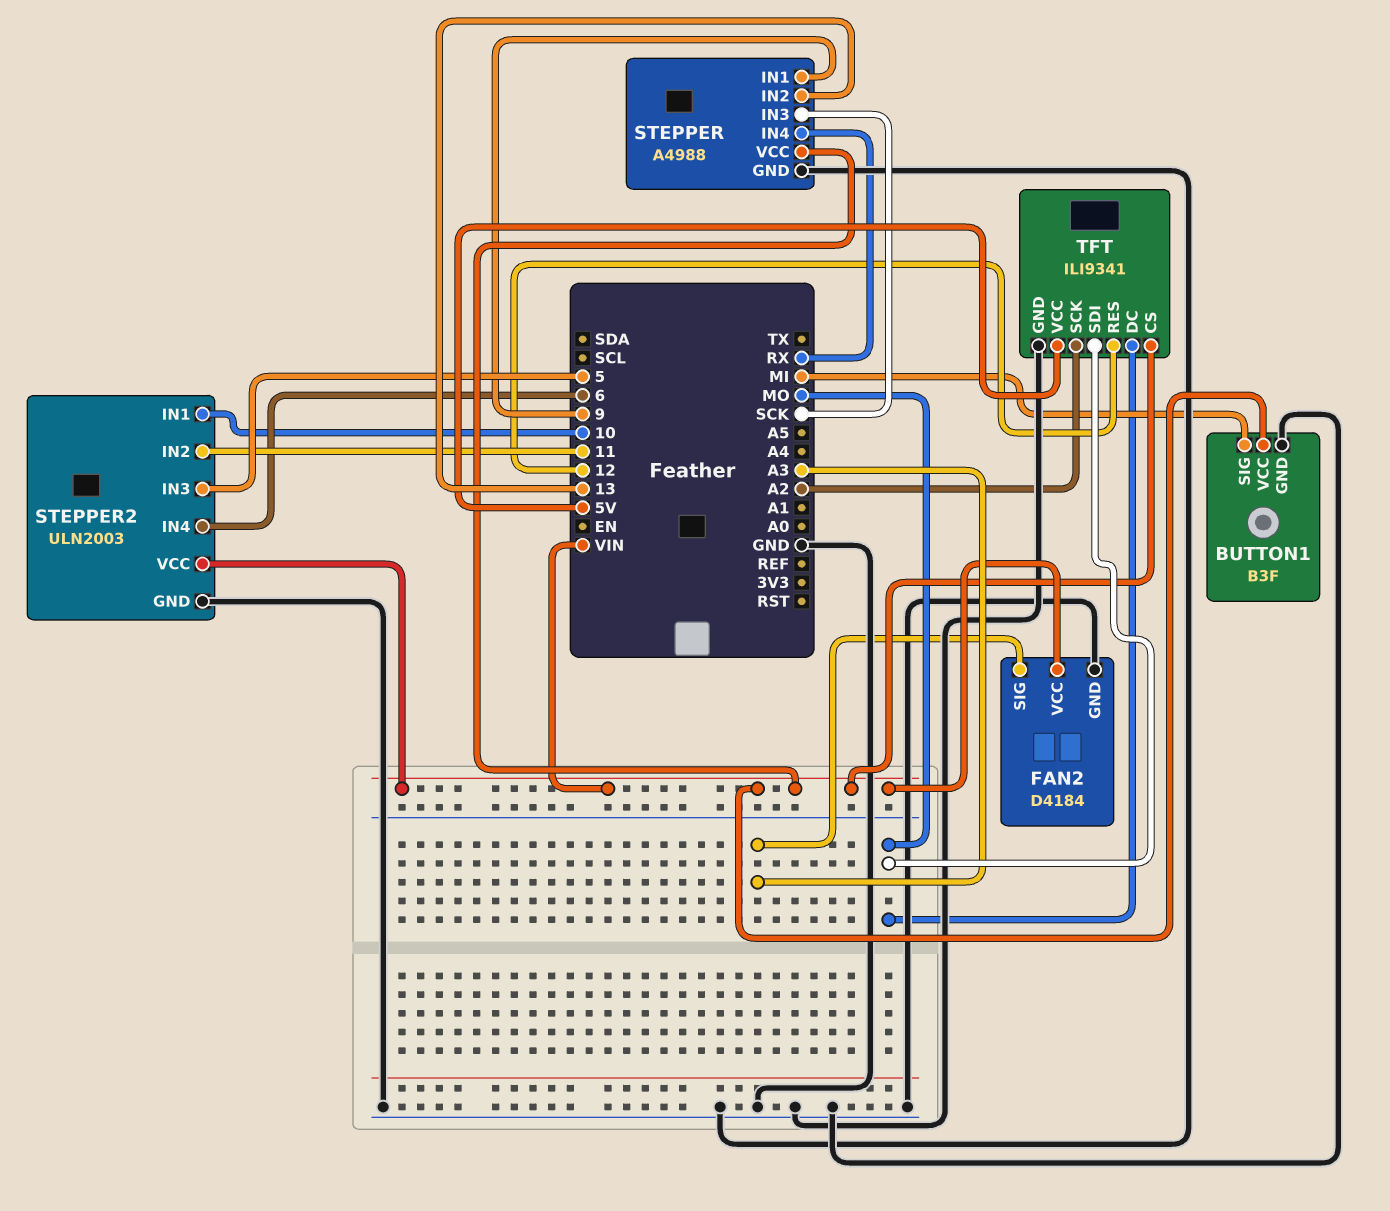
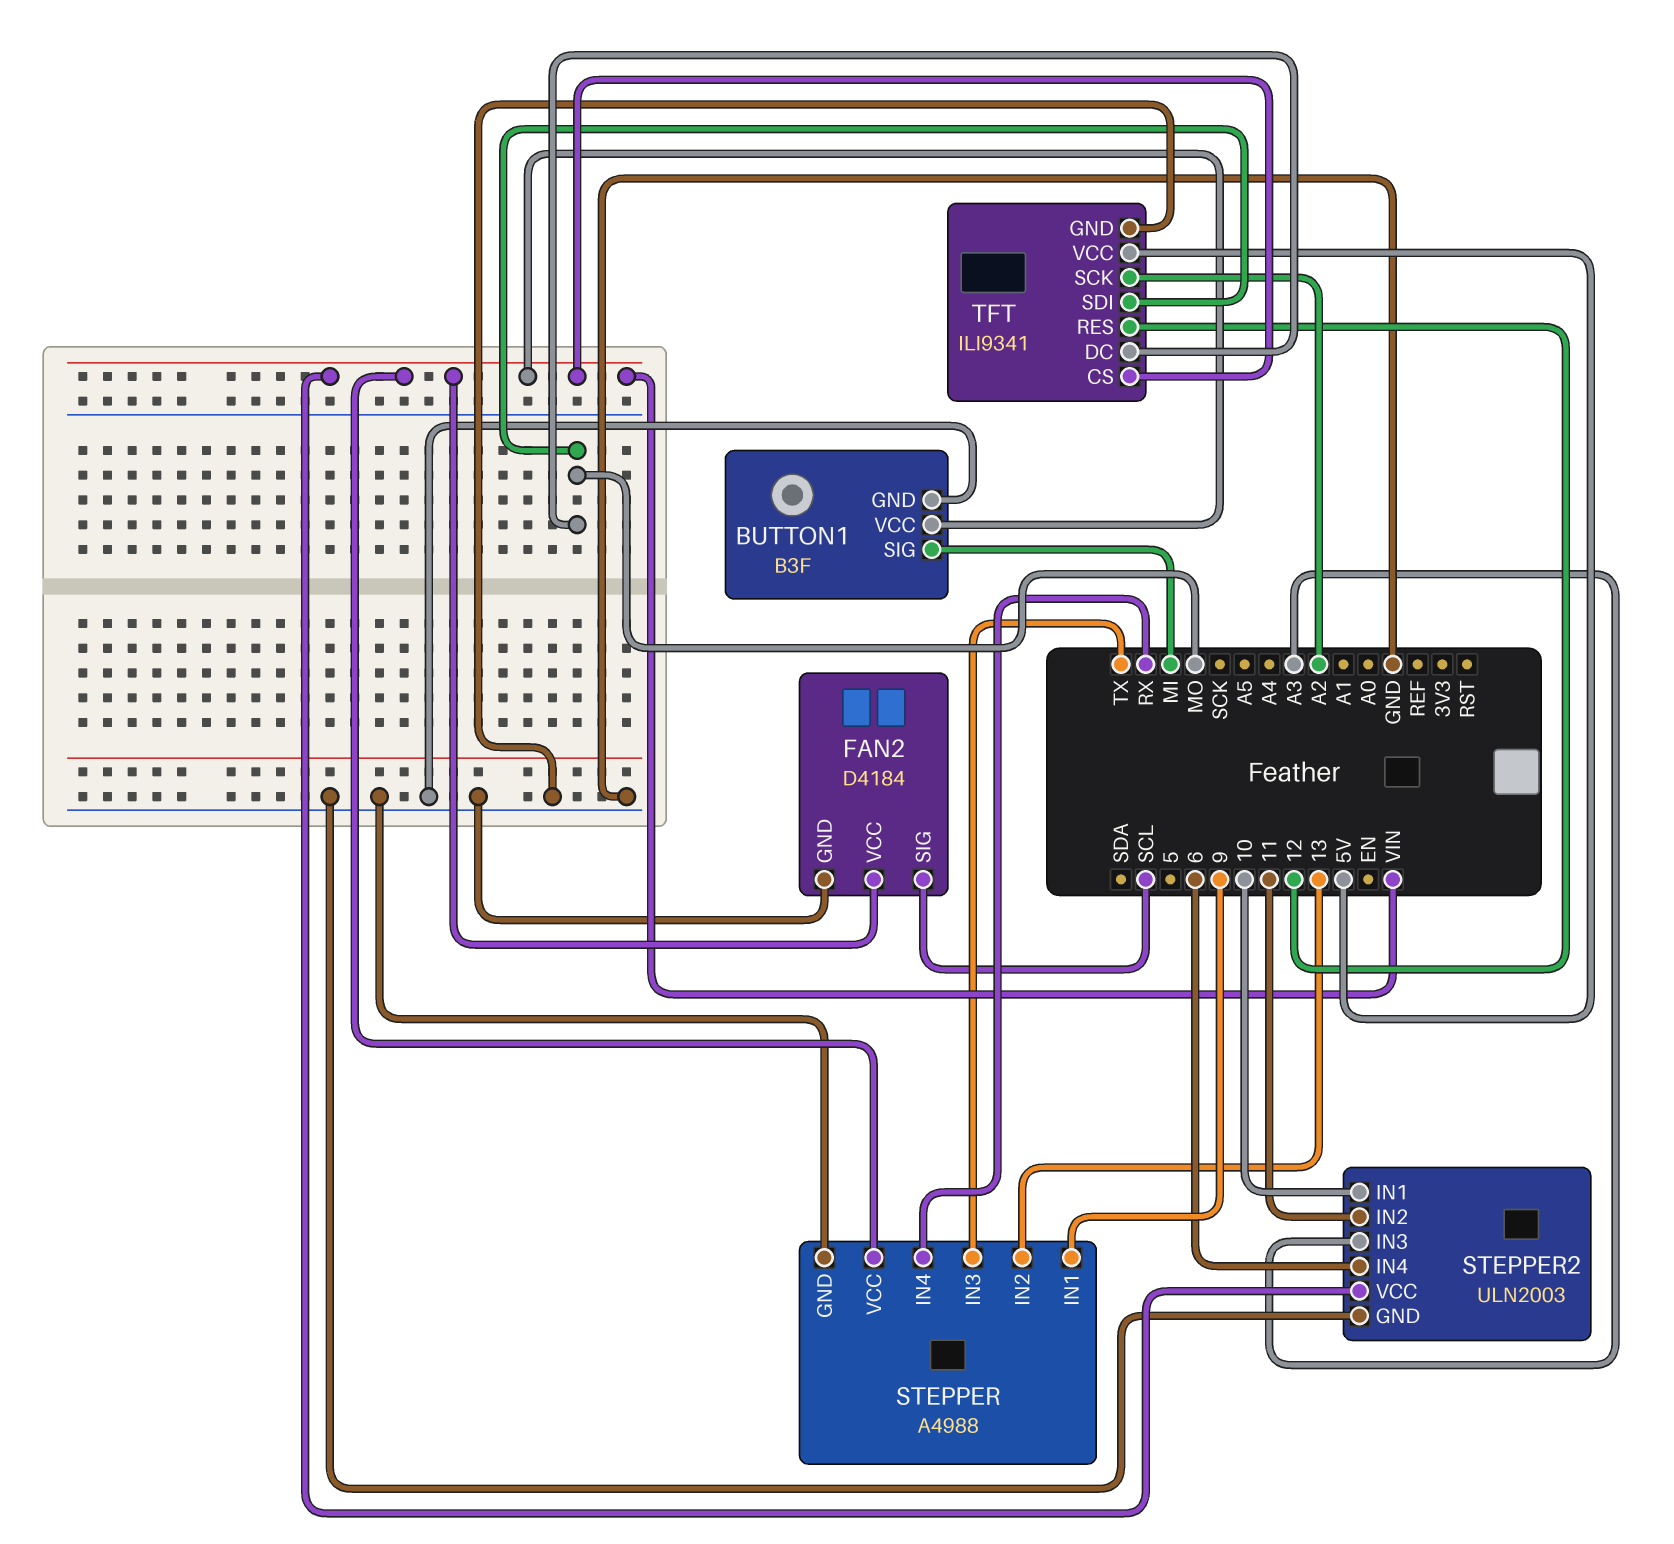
FAN2 pin SIG: A3 -> SCL
STEPPER pin IN3: SCK -> TX
STEPPER2 pin IN3: 5 -> A3

